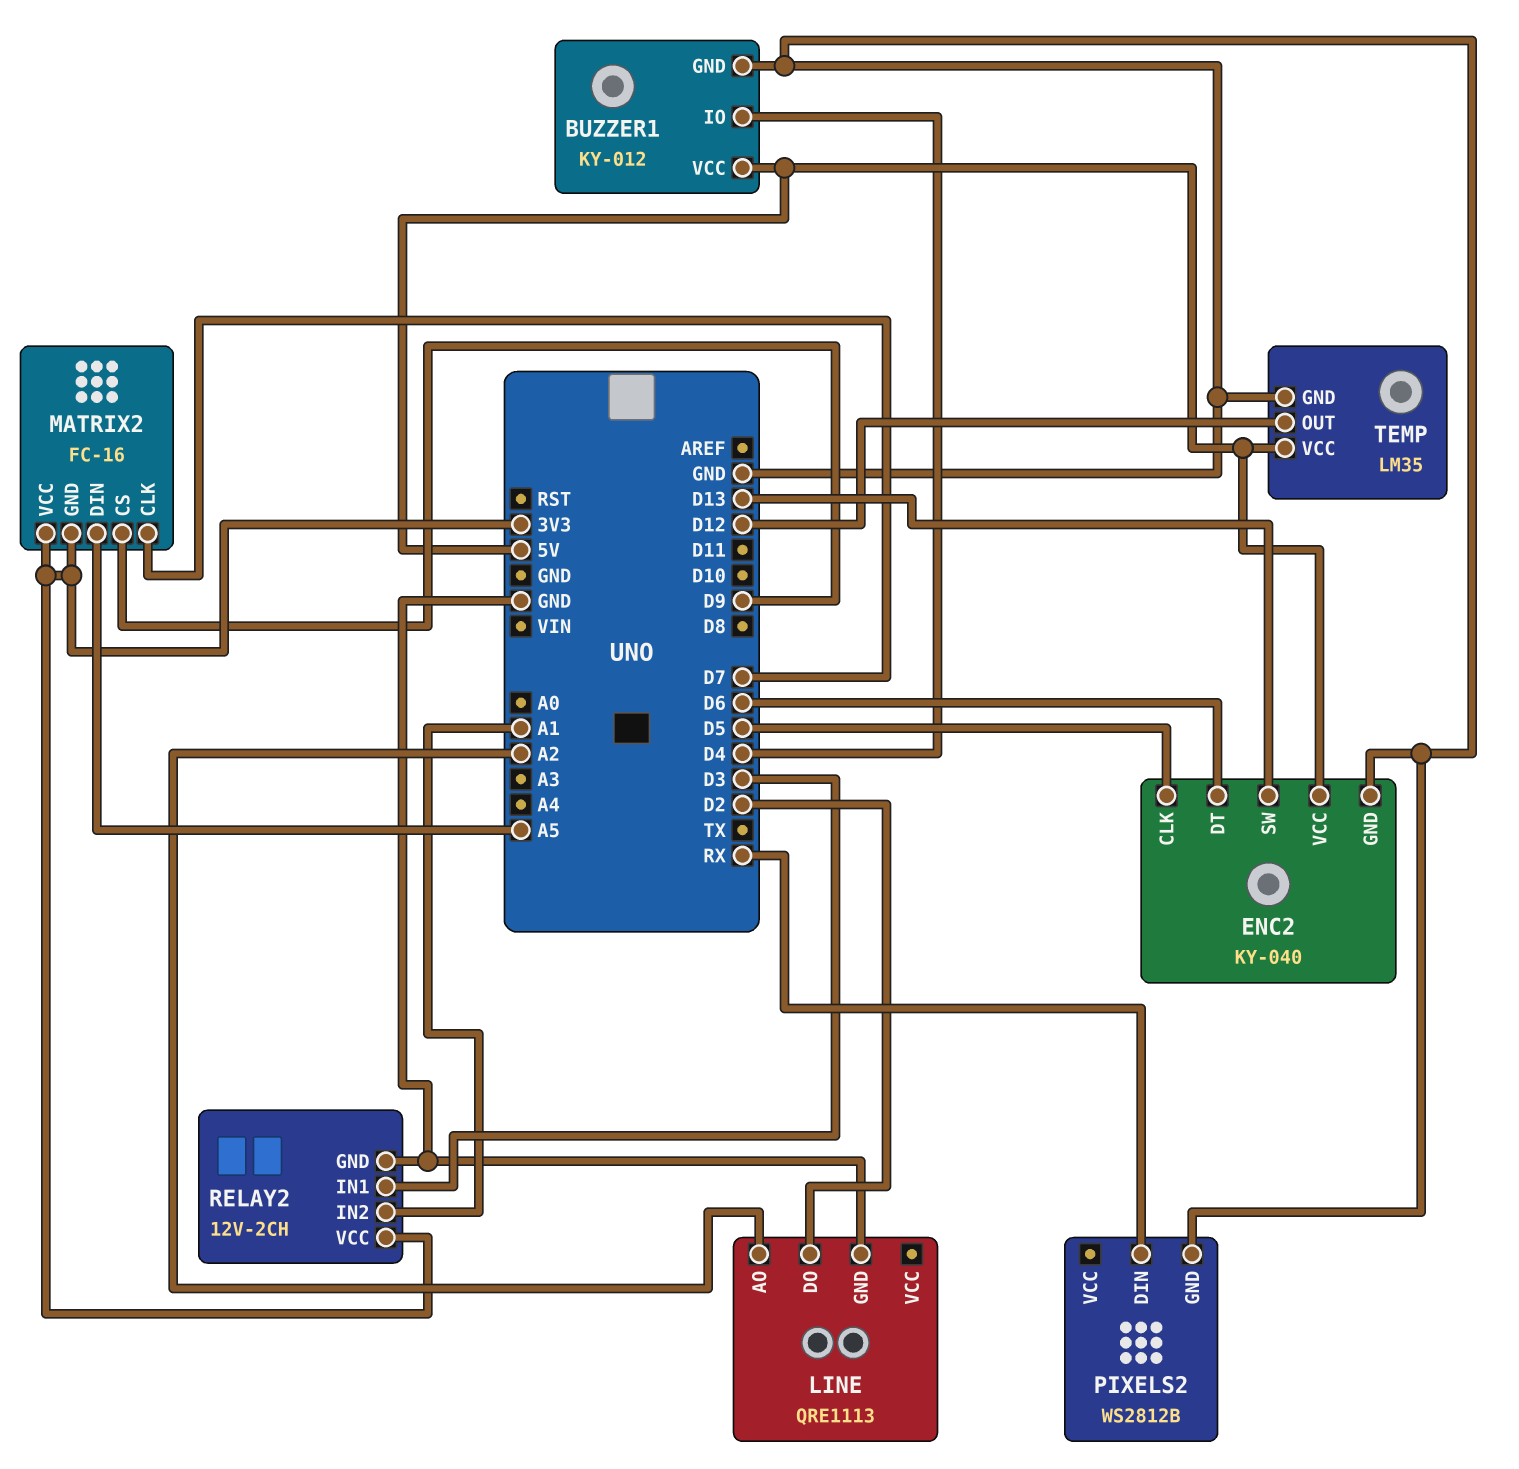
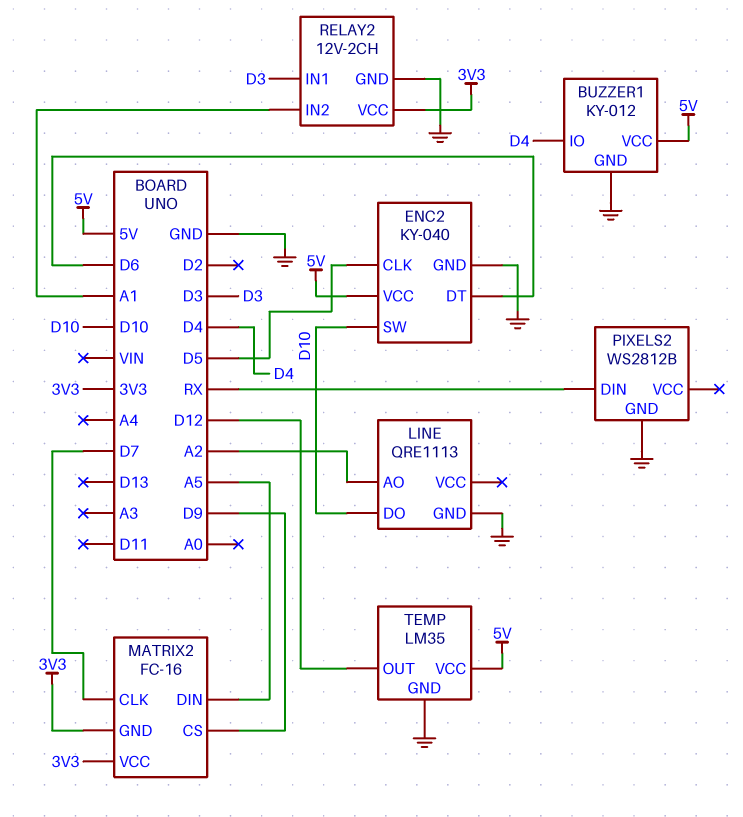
ENC2 pin SW: D13 -> D10
LINE pin DO: D2 -> D10

